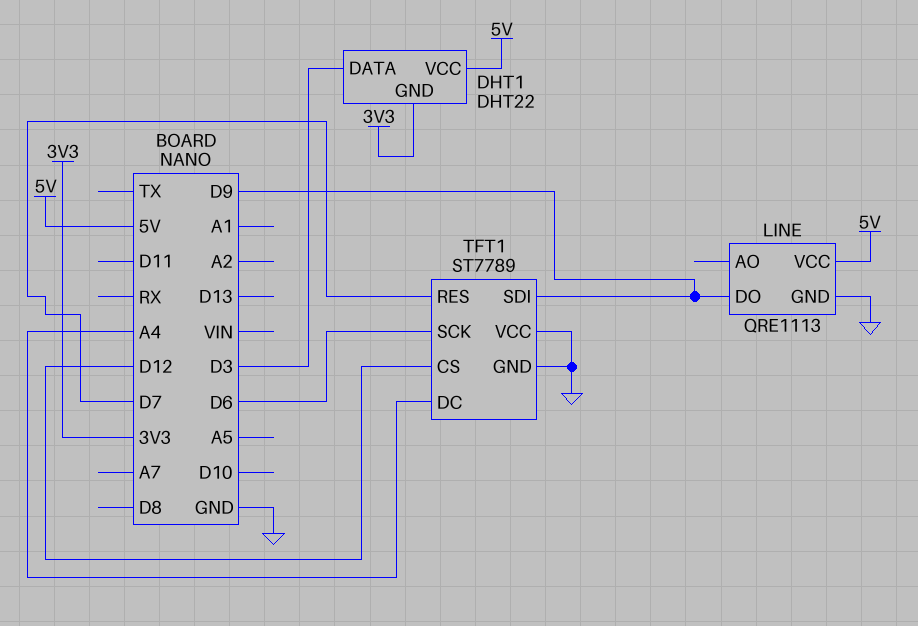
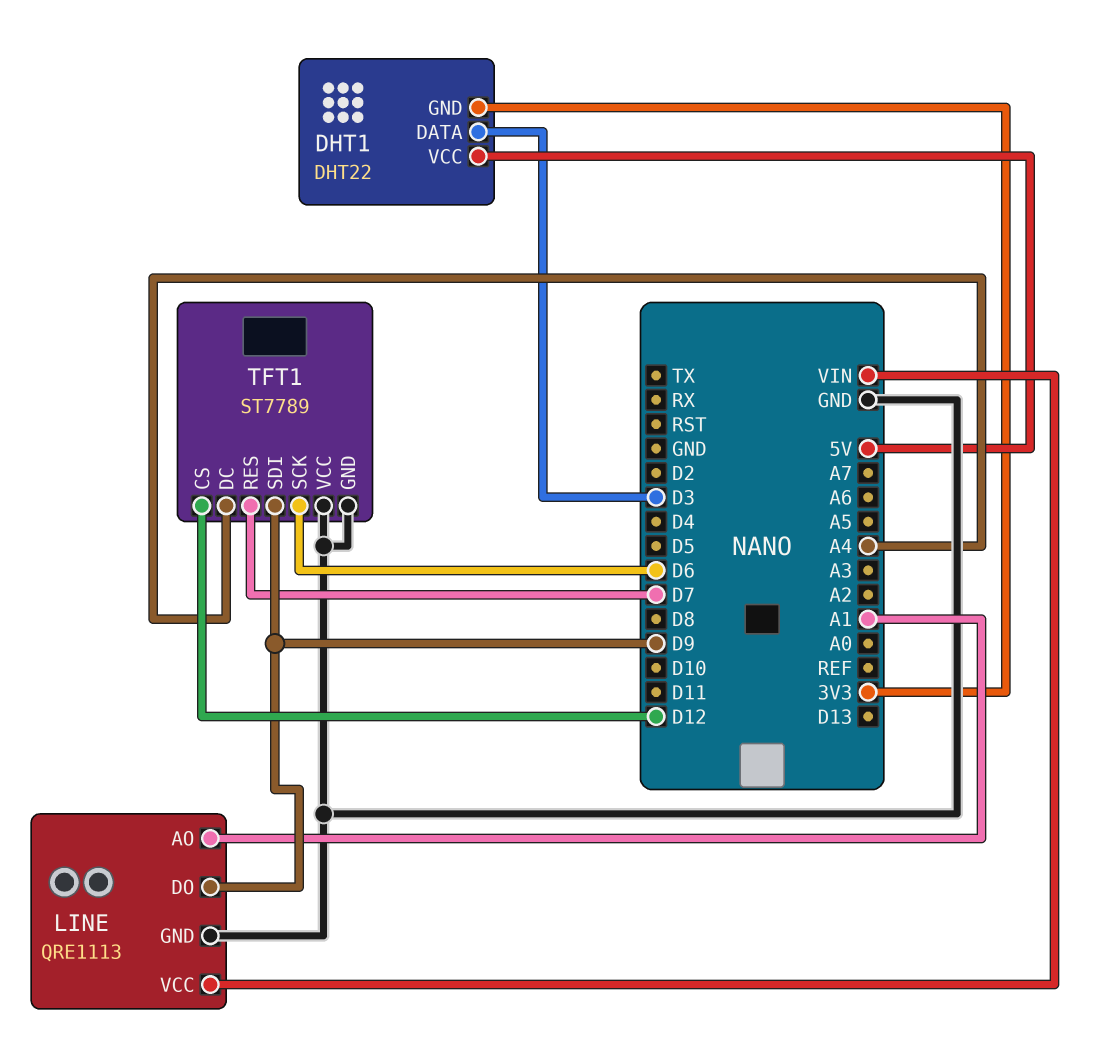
LINE pin AO: none -> A1
LINE pin VCC: 5V -> VIN

